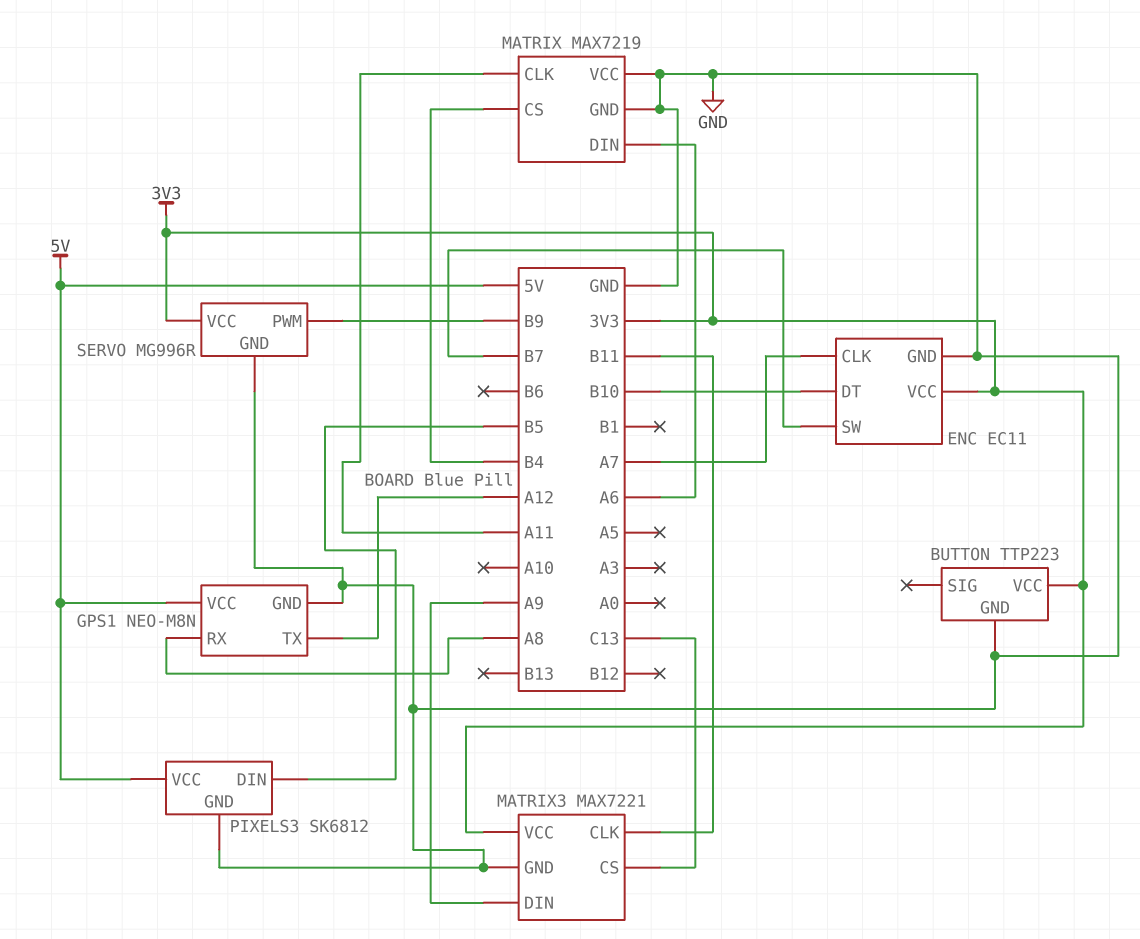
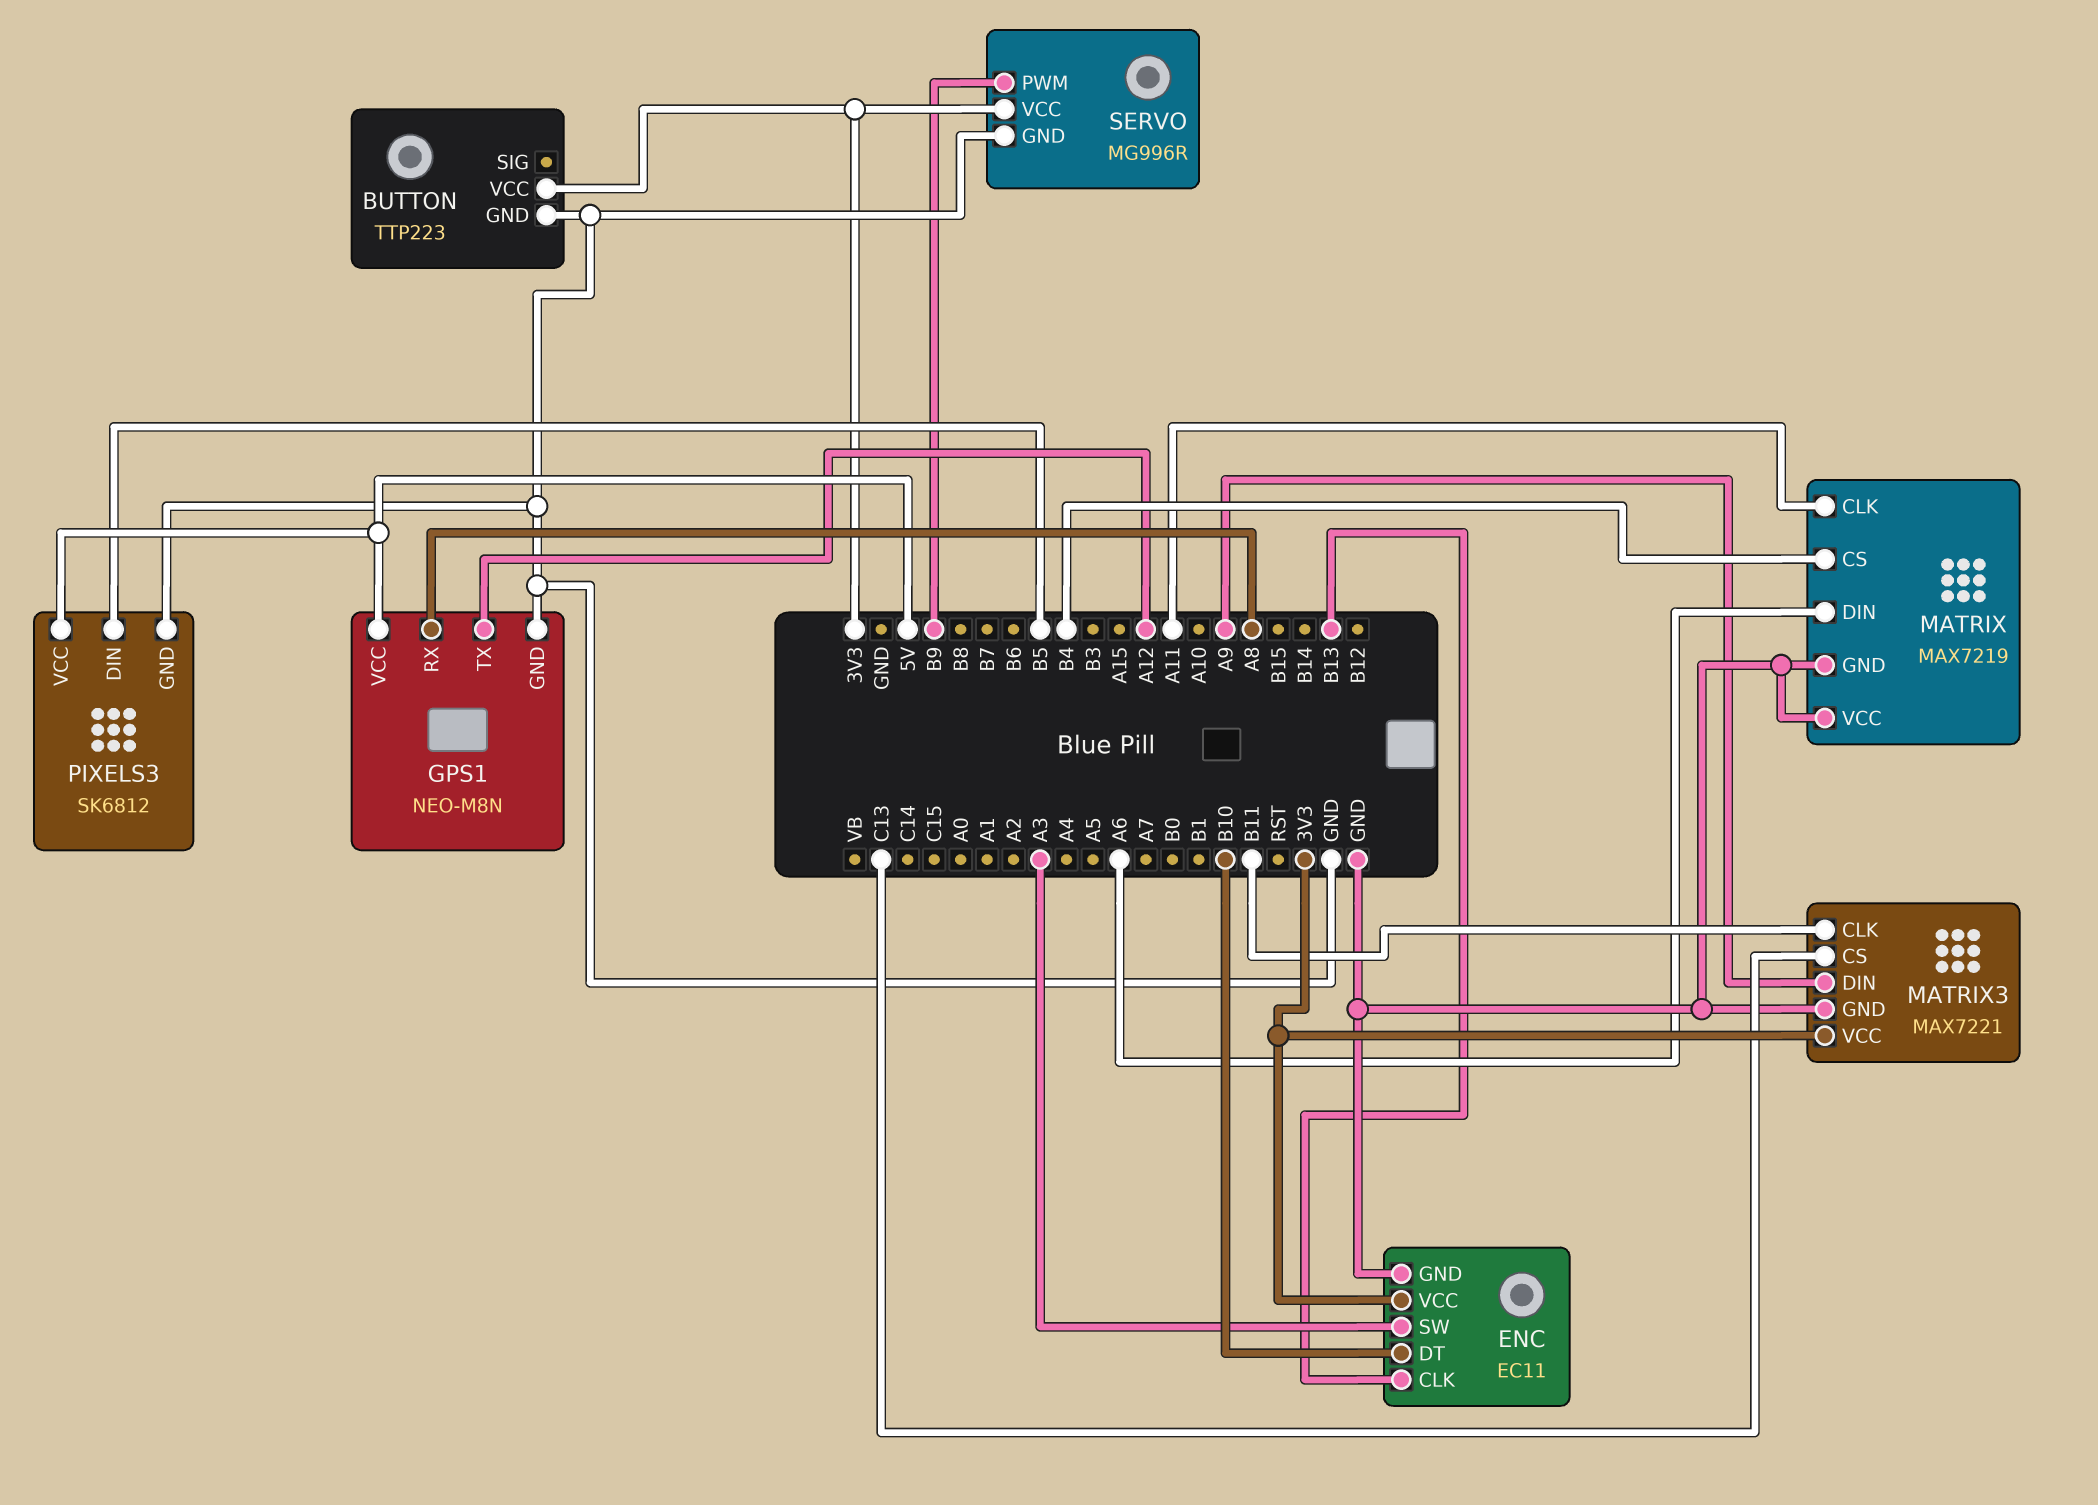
ENC pin CLK: A7 -> B13
ENC pin SW: B7 -> A3

